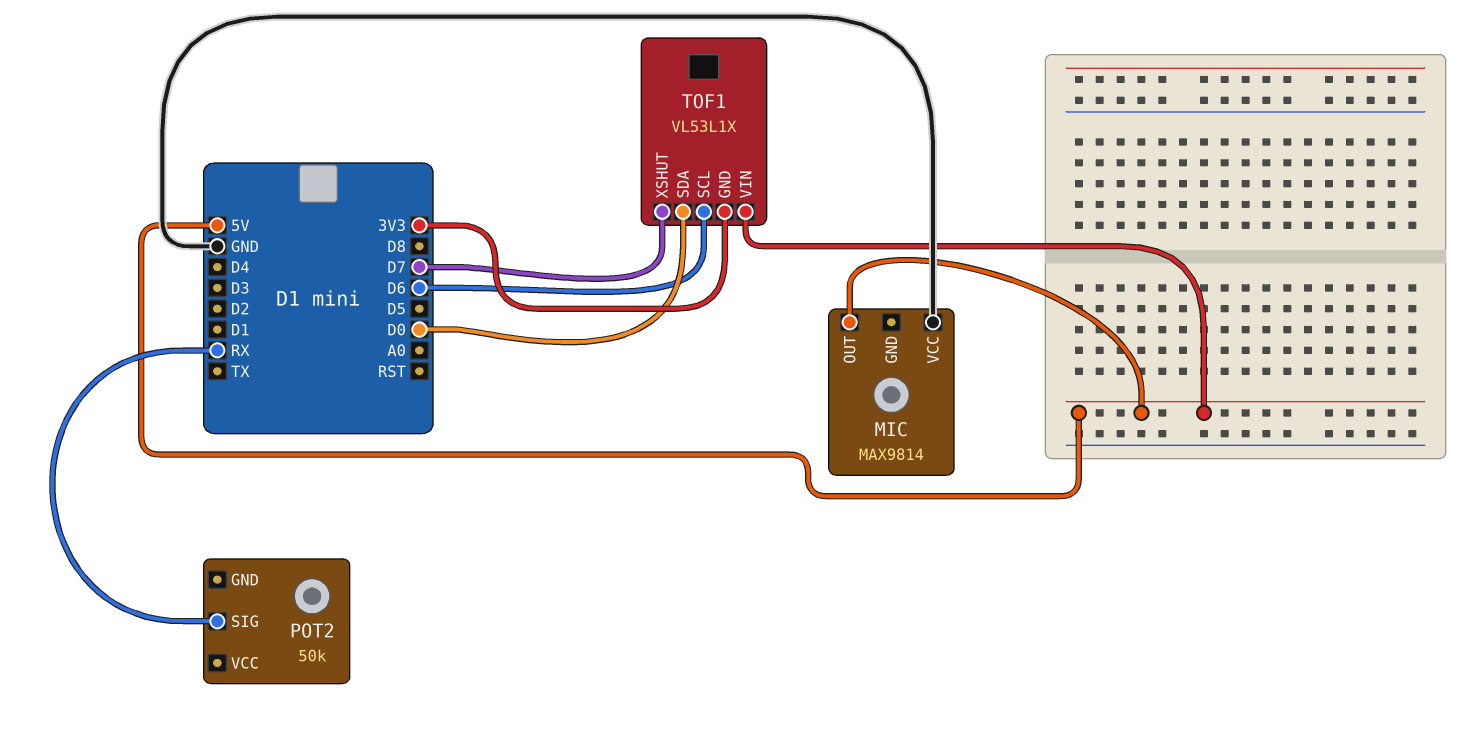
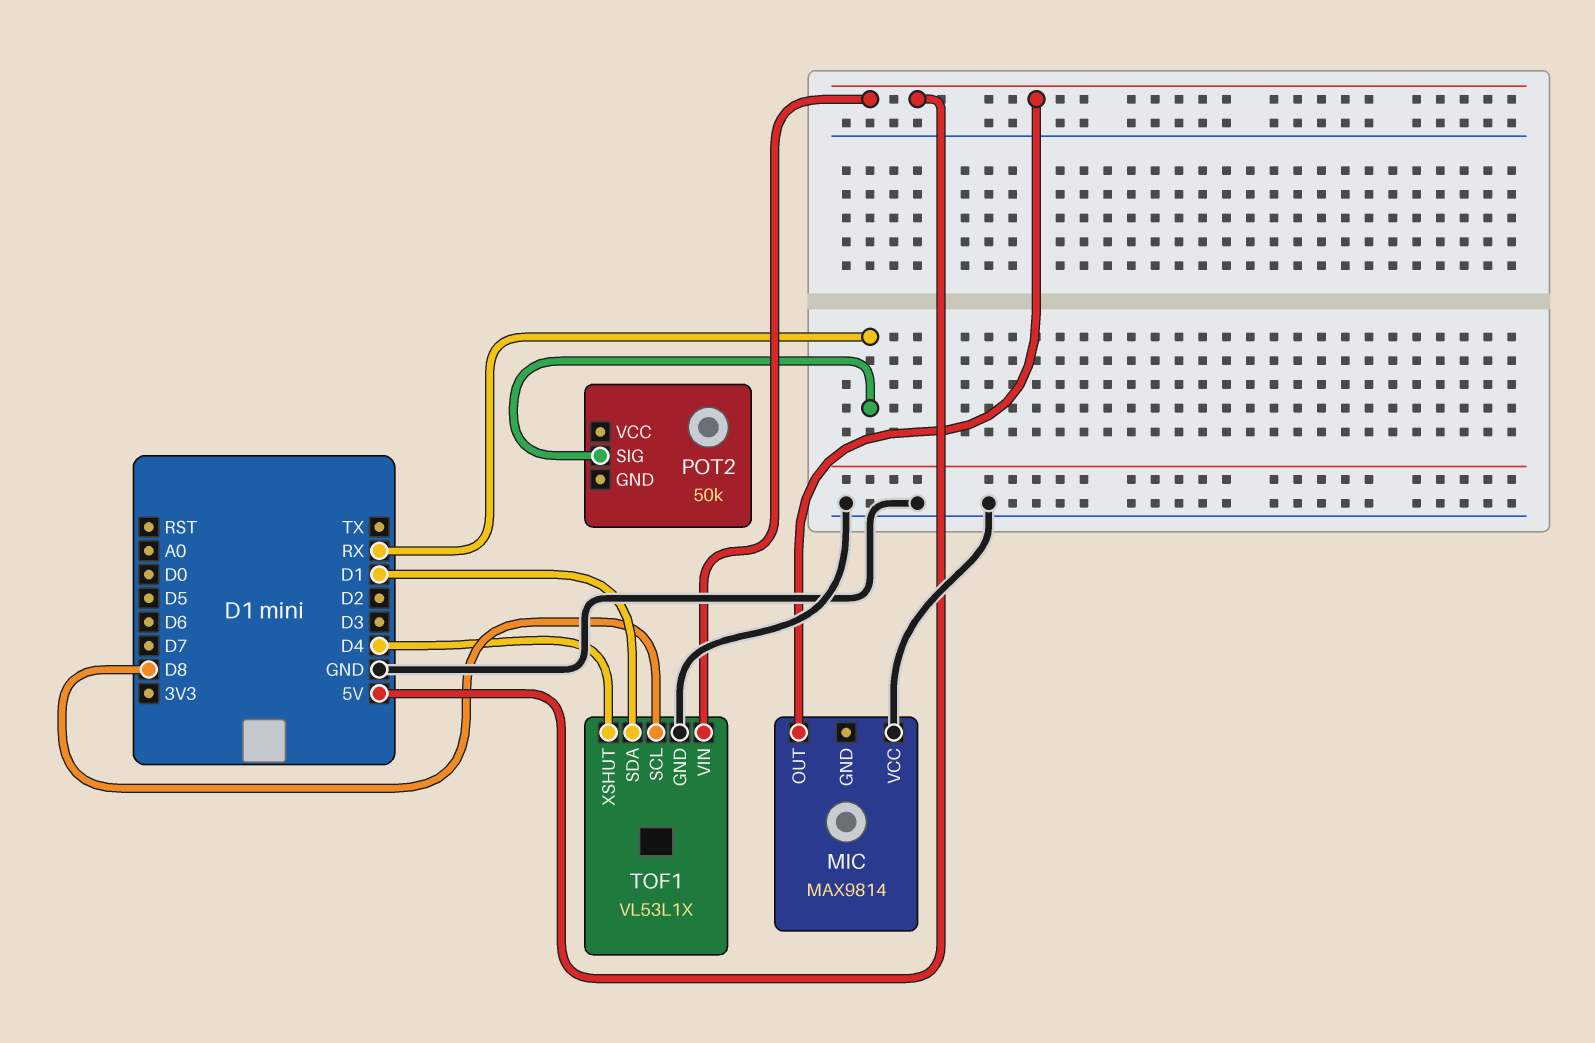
TOF1 pin GND: 3V3 -> GND
TOF1 pin SCL: D6 -> D8
TOF1 pin SDA: D0 -> D1
TOF1 pin XSHUT: D7 -> D4

